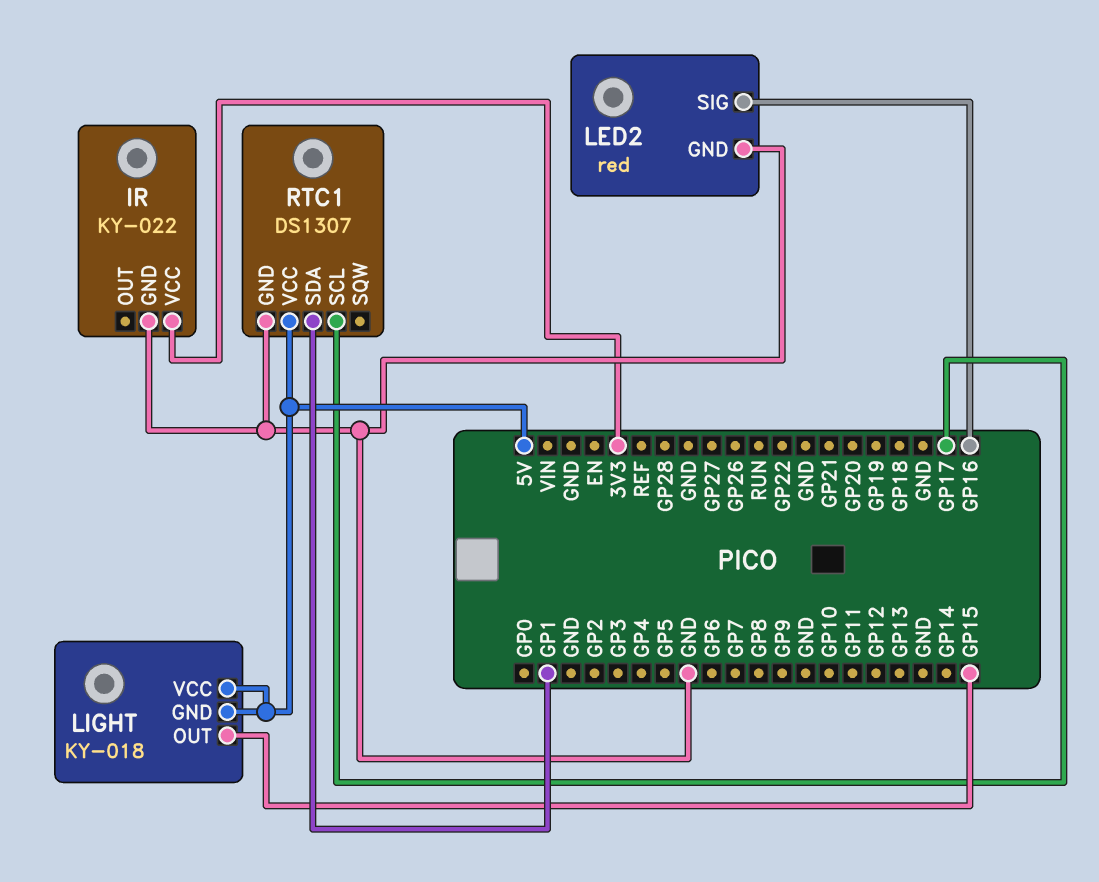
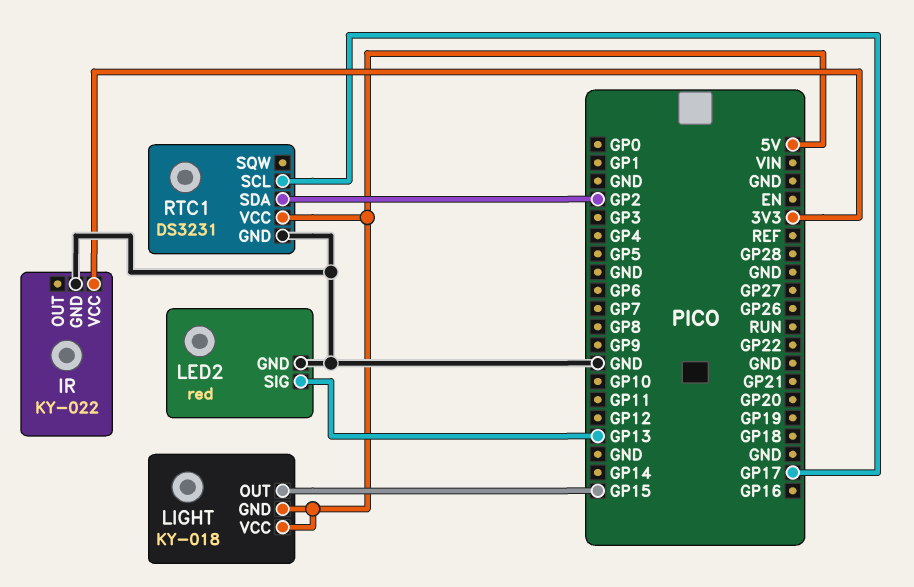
LED2 pin SIG: GP16 -> GP13
RTC1: DS1307 -> DS3231
RTC1 pin SDA: GP1 -> GP2

